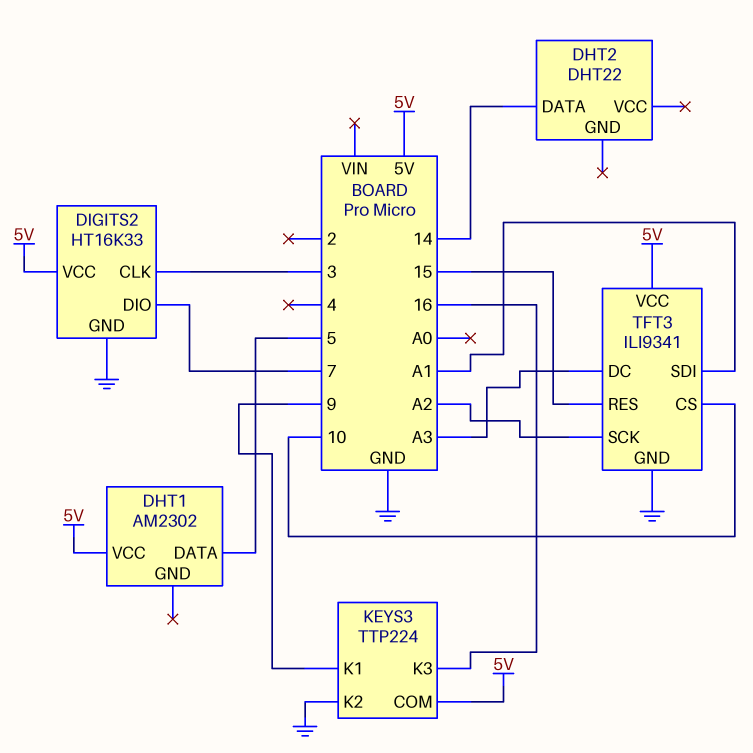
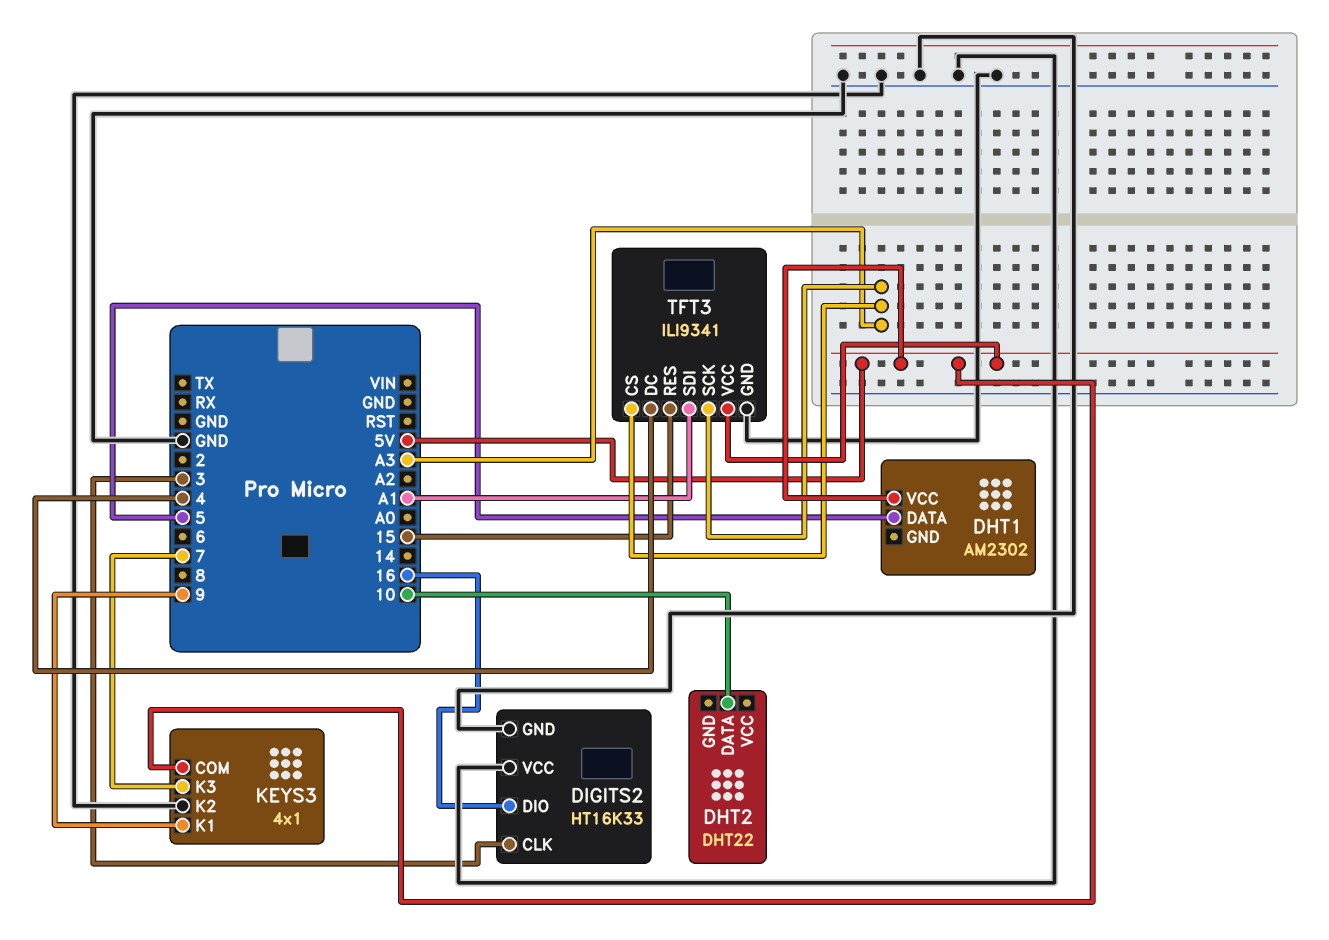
DHT2 pin DATA: 14 -> 10
DIGITS2 pin DIO: 7 -> 16
DIGITS2 pin VCC: 5V -> GND
KEYS3: TTP224 -> 4x1
KEYS3 pin K3: 16 -> 7
TFT3 pin CS: 10 -> A3
TFT3 pin DC: A3 -> 4
TFT3 pin SCK: A2 -> A3

